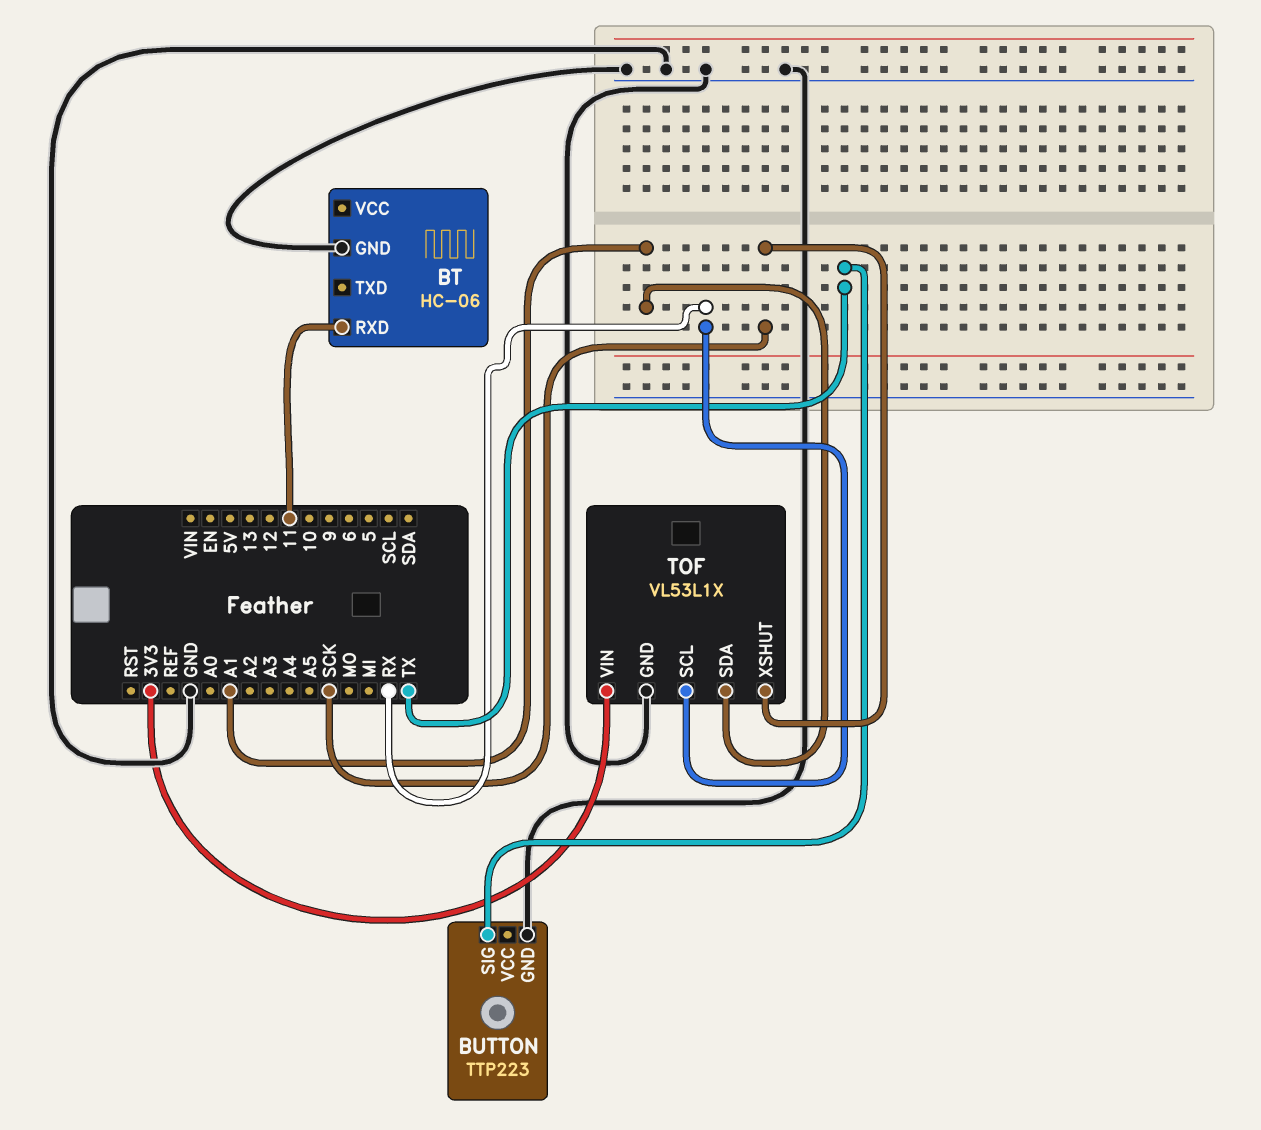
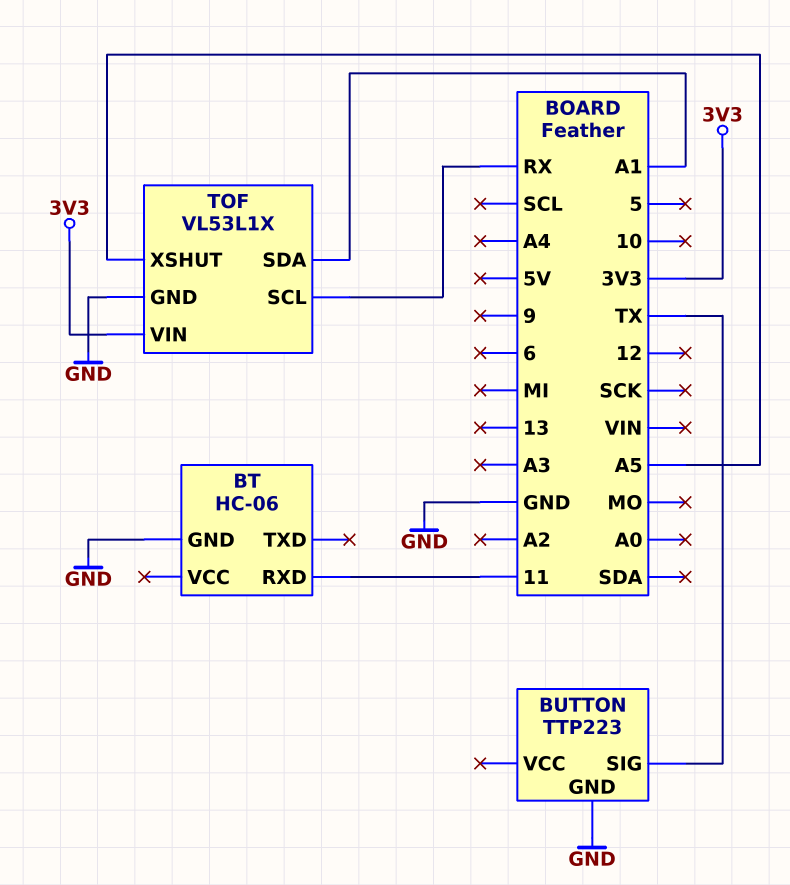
TOF pin XSHUT: SCK -> A5

